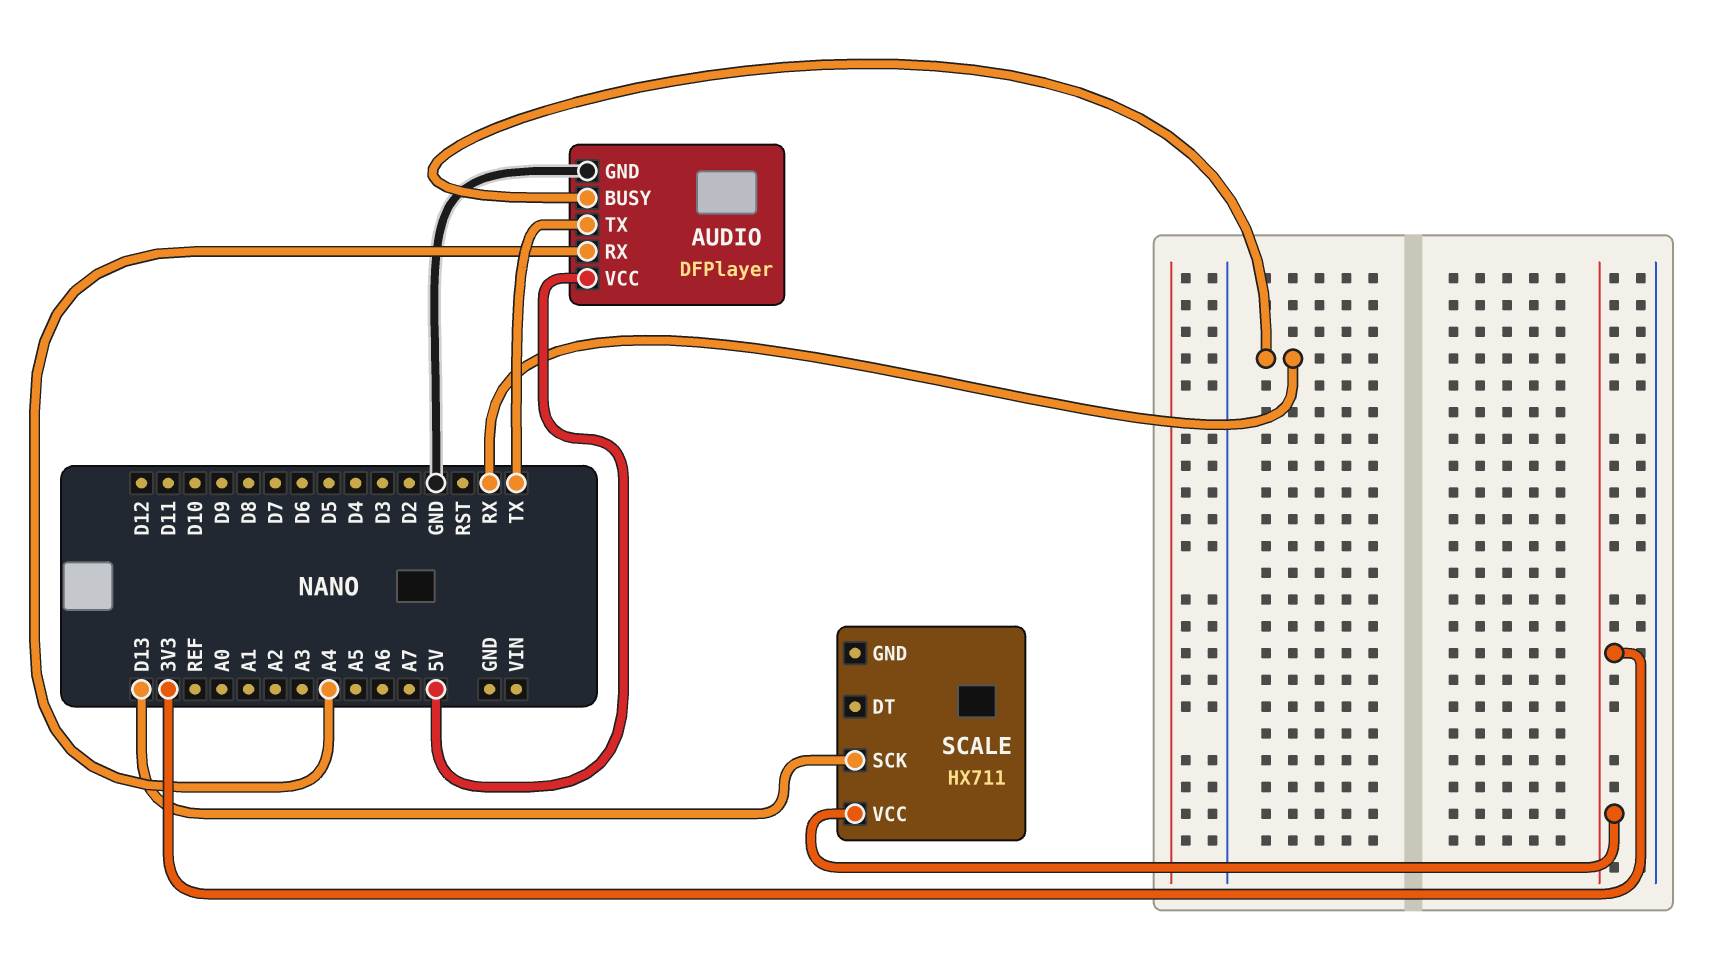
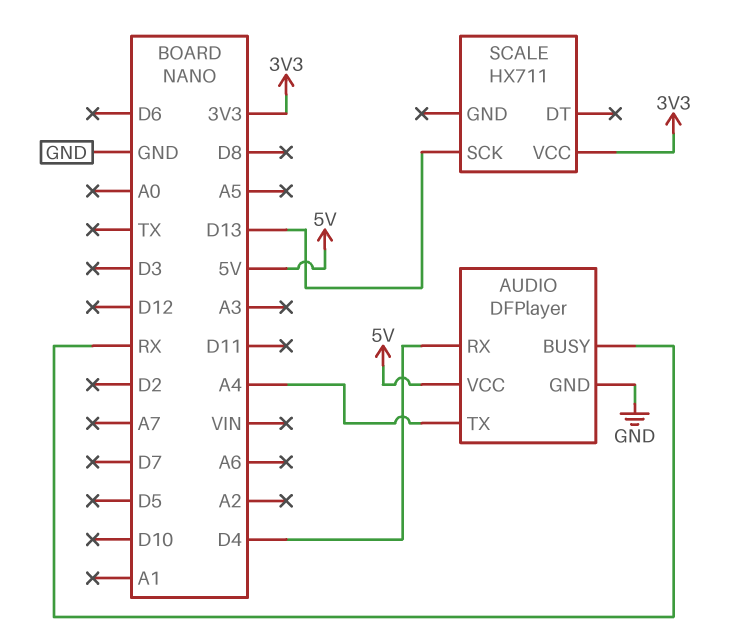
AUDIO pin RX: A4 -> D4
AUDIO pin TX: TX -> A4

